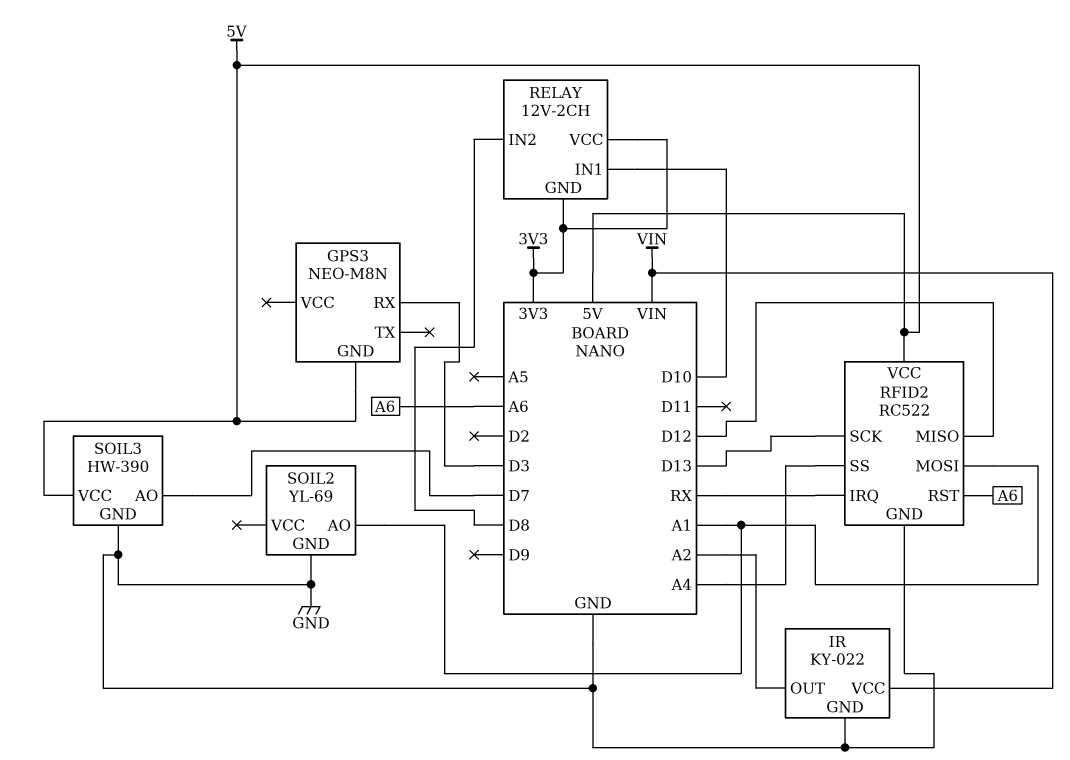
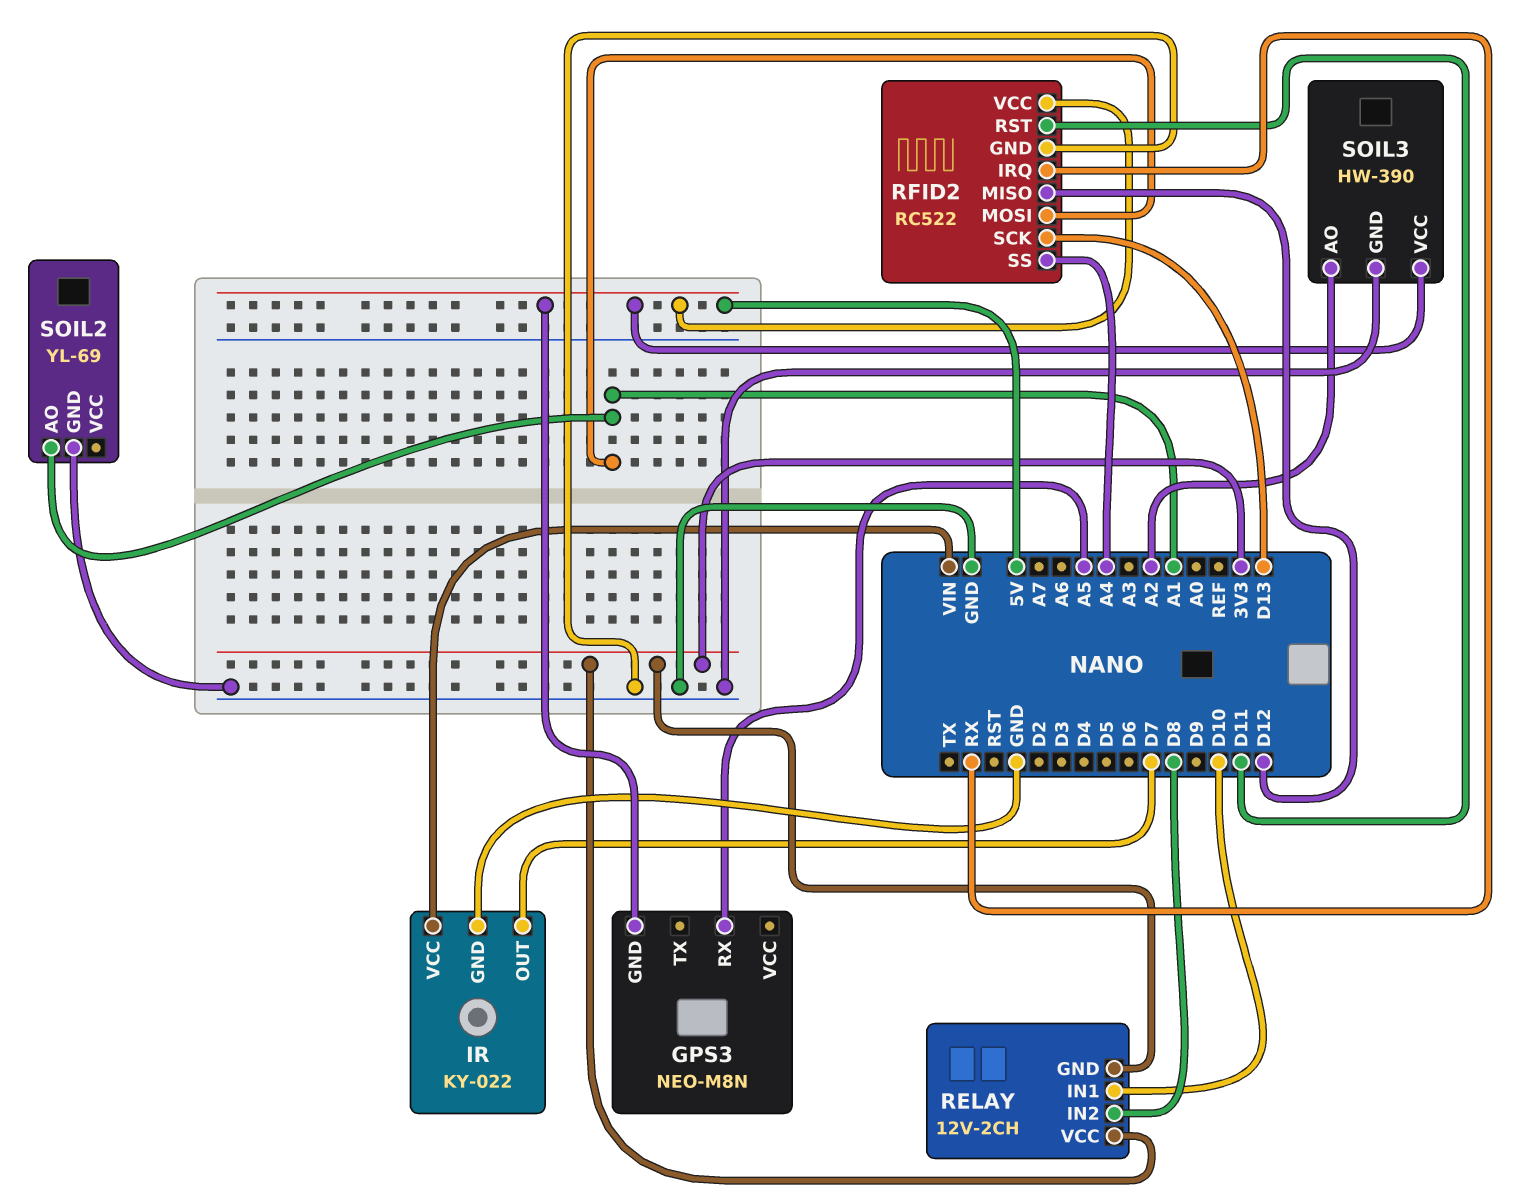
GPS3 pin RX: D3 -> A5
IR pin OUT: A2 -> D7
RFID2 pin RST: A6 -> D11
SOIL3 pin AO: D7 -> A2

